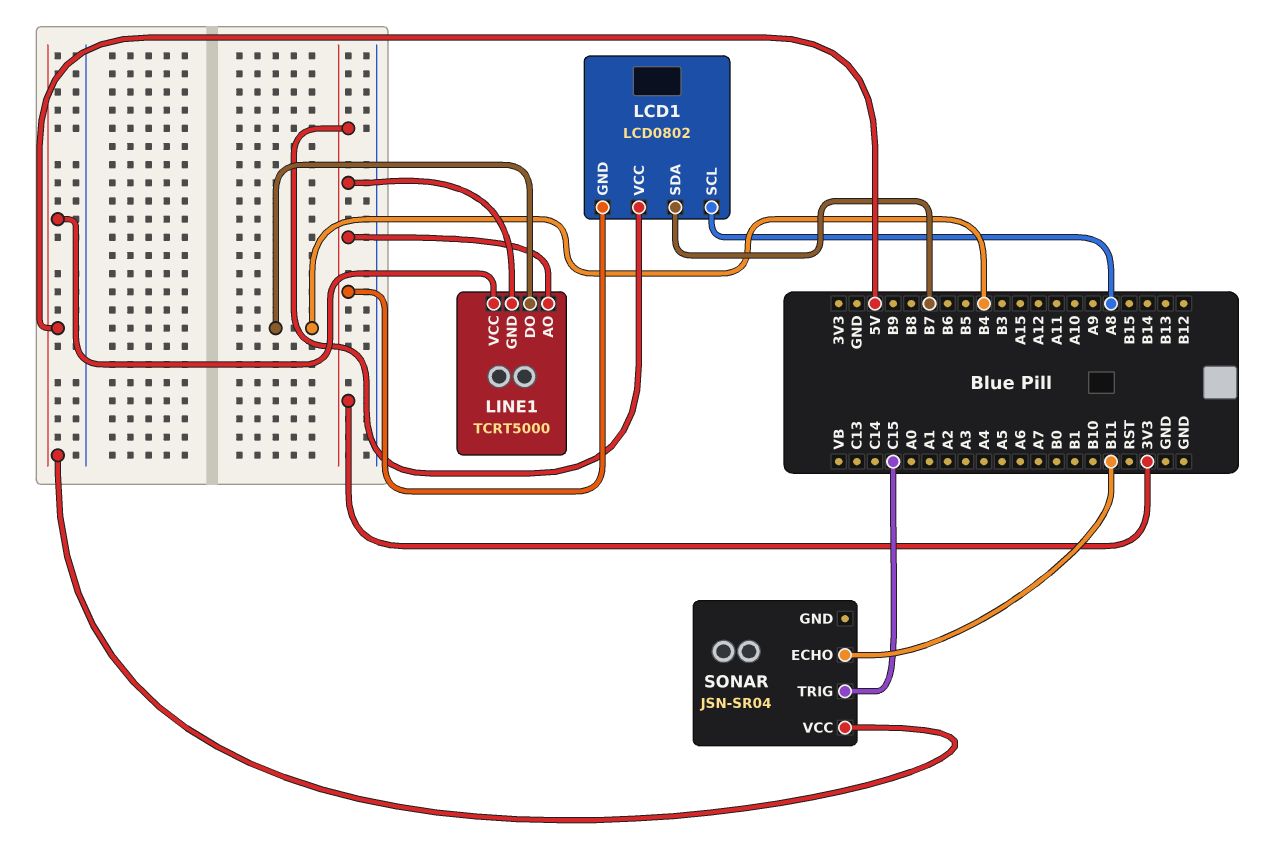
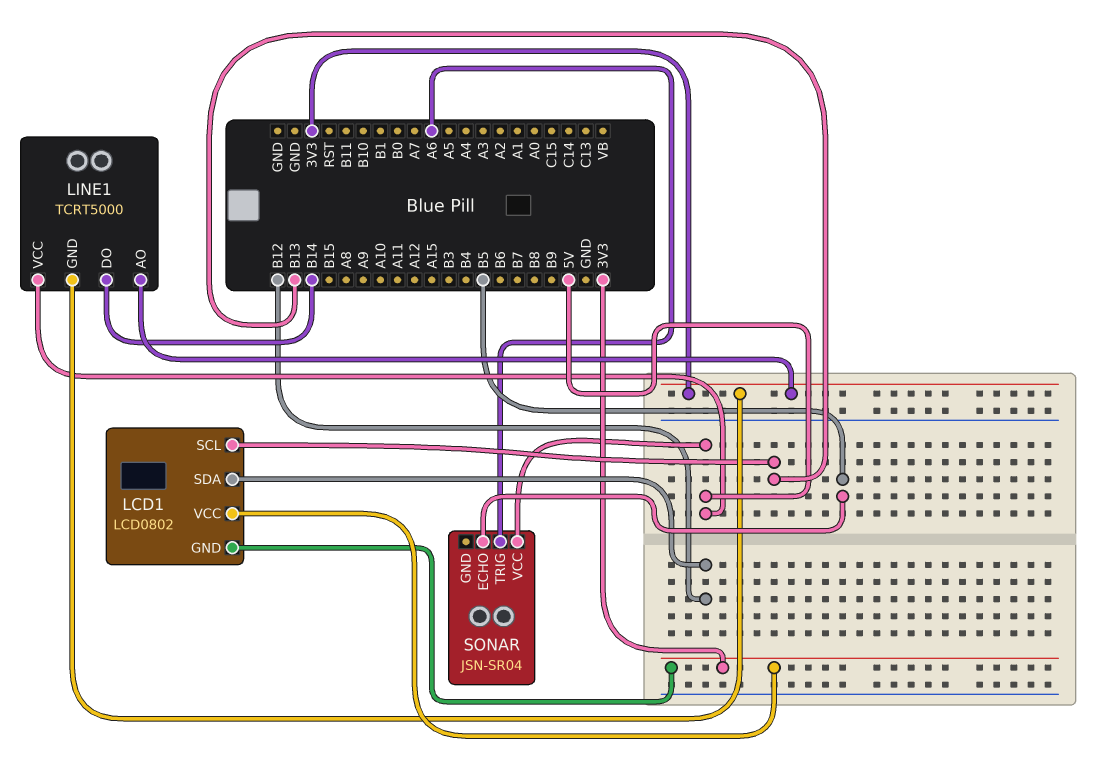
LCD1 pin SCL: A8 -> B13
LCD1 pin SDA: B7 -> B12
LINE1 pin DO: B4 -> B14
SONAR pin ECHO: B11 -> B5
SONAR pin TRIG: C15 -> A6

